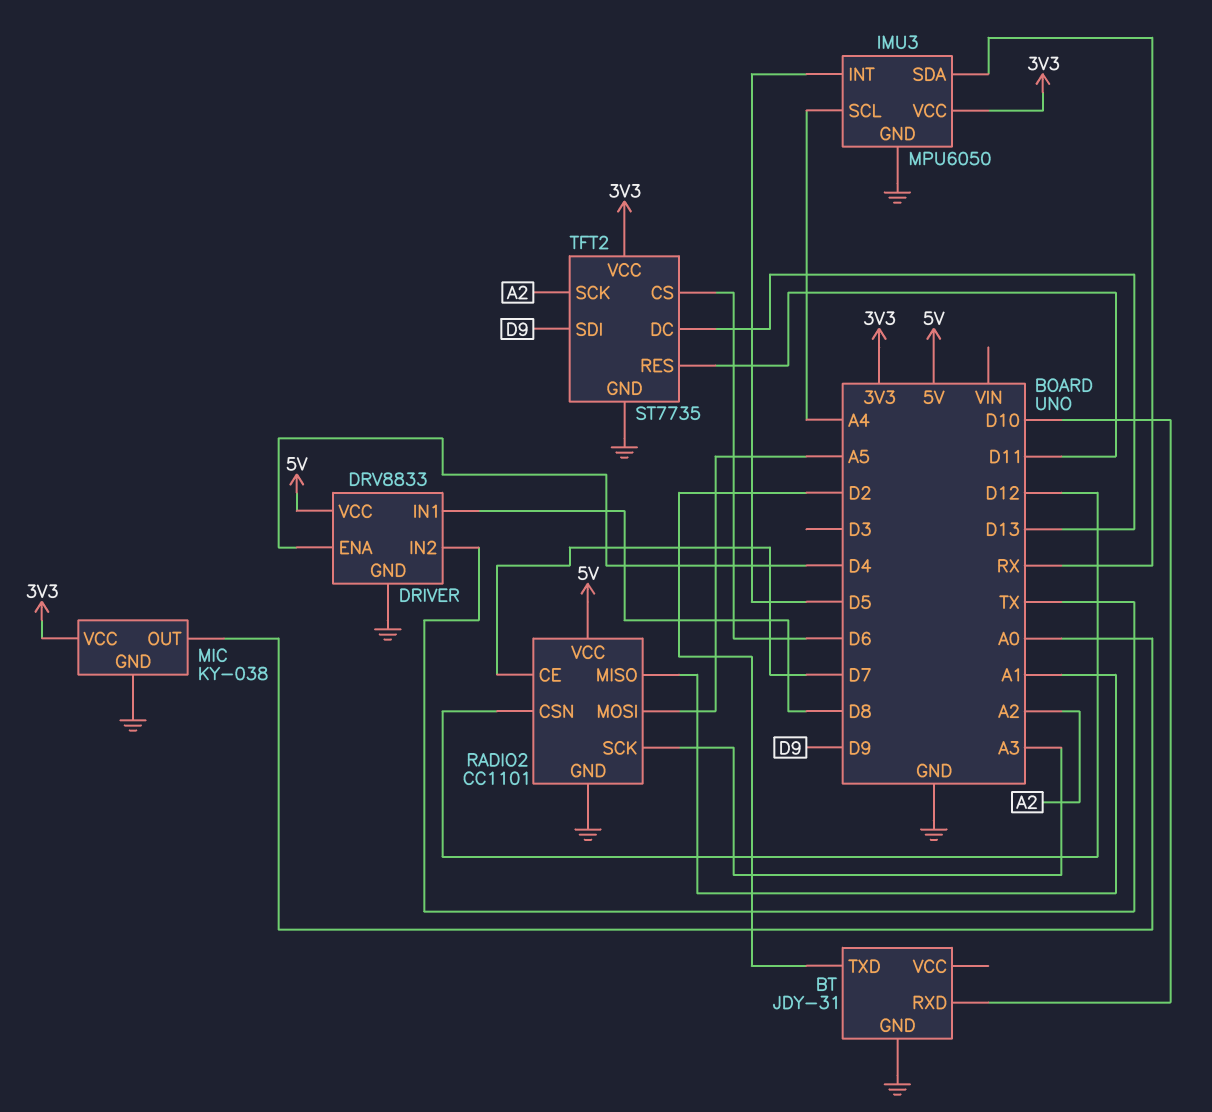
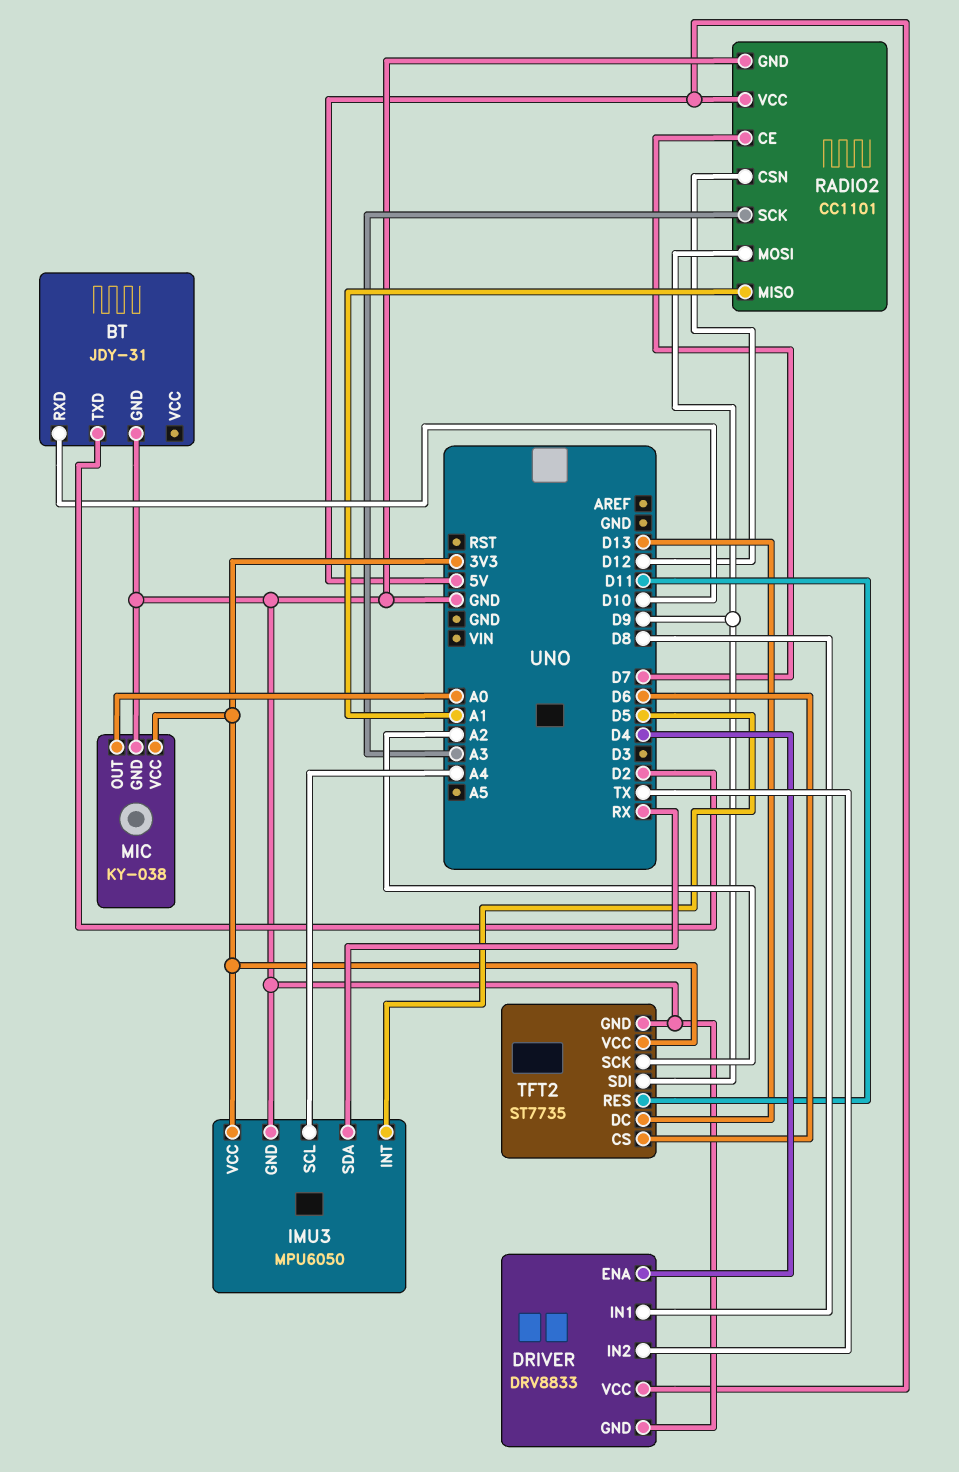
RADIO2 pin MOSI: A5 -> D9

